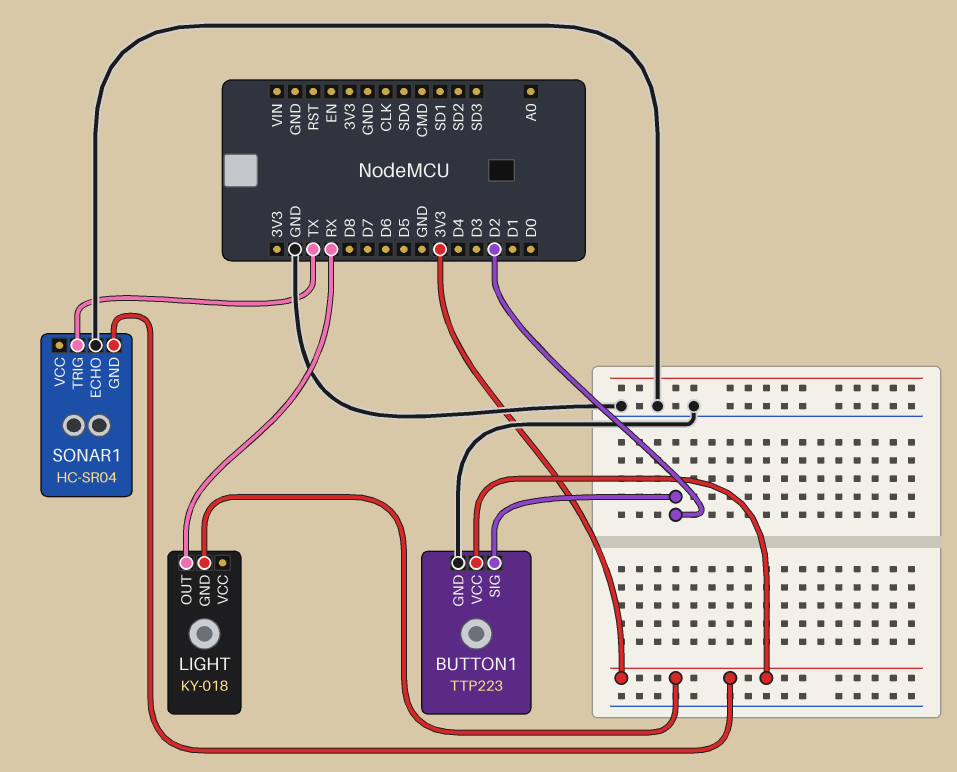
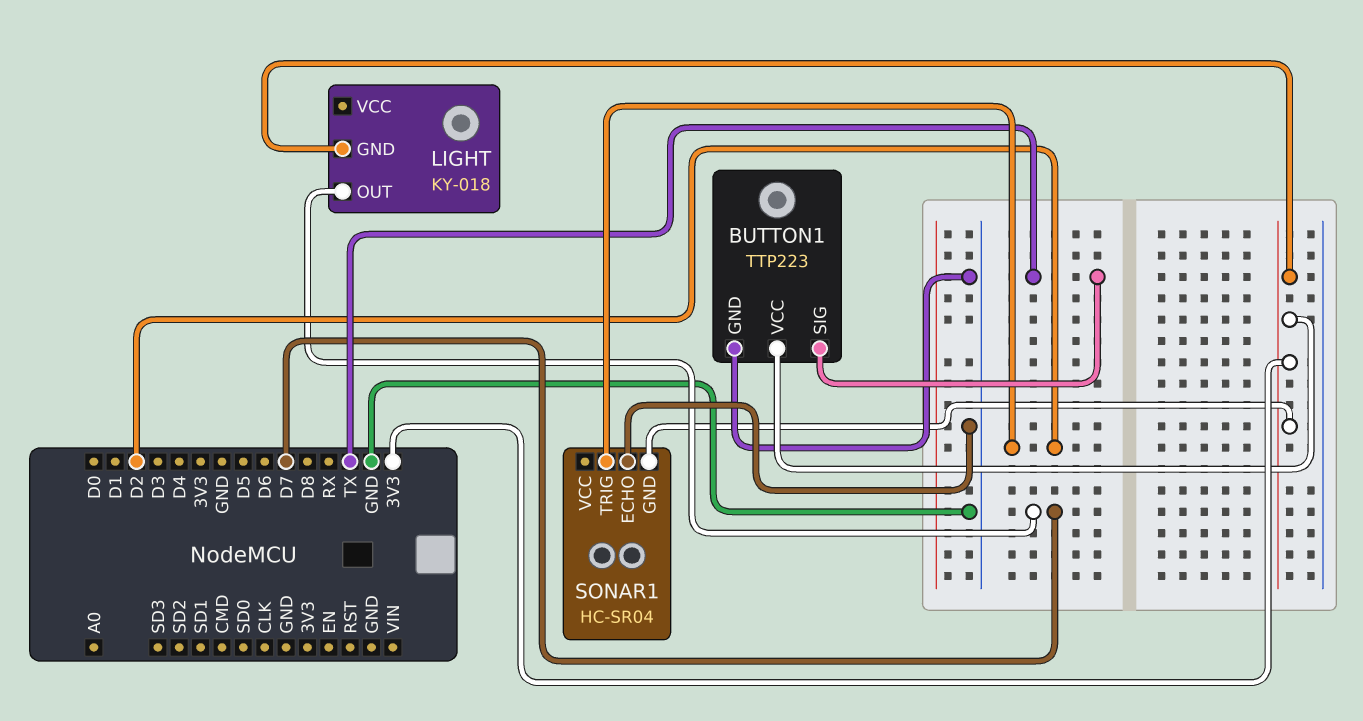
BUTTON1 pin SIG: D2 -> TX
LIGHT pin OUT: RX -> D7
SONAR1 pin TRIG: TX -> D2

